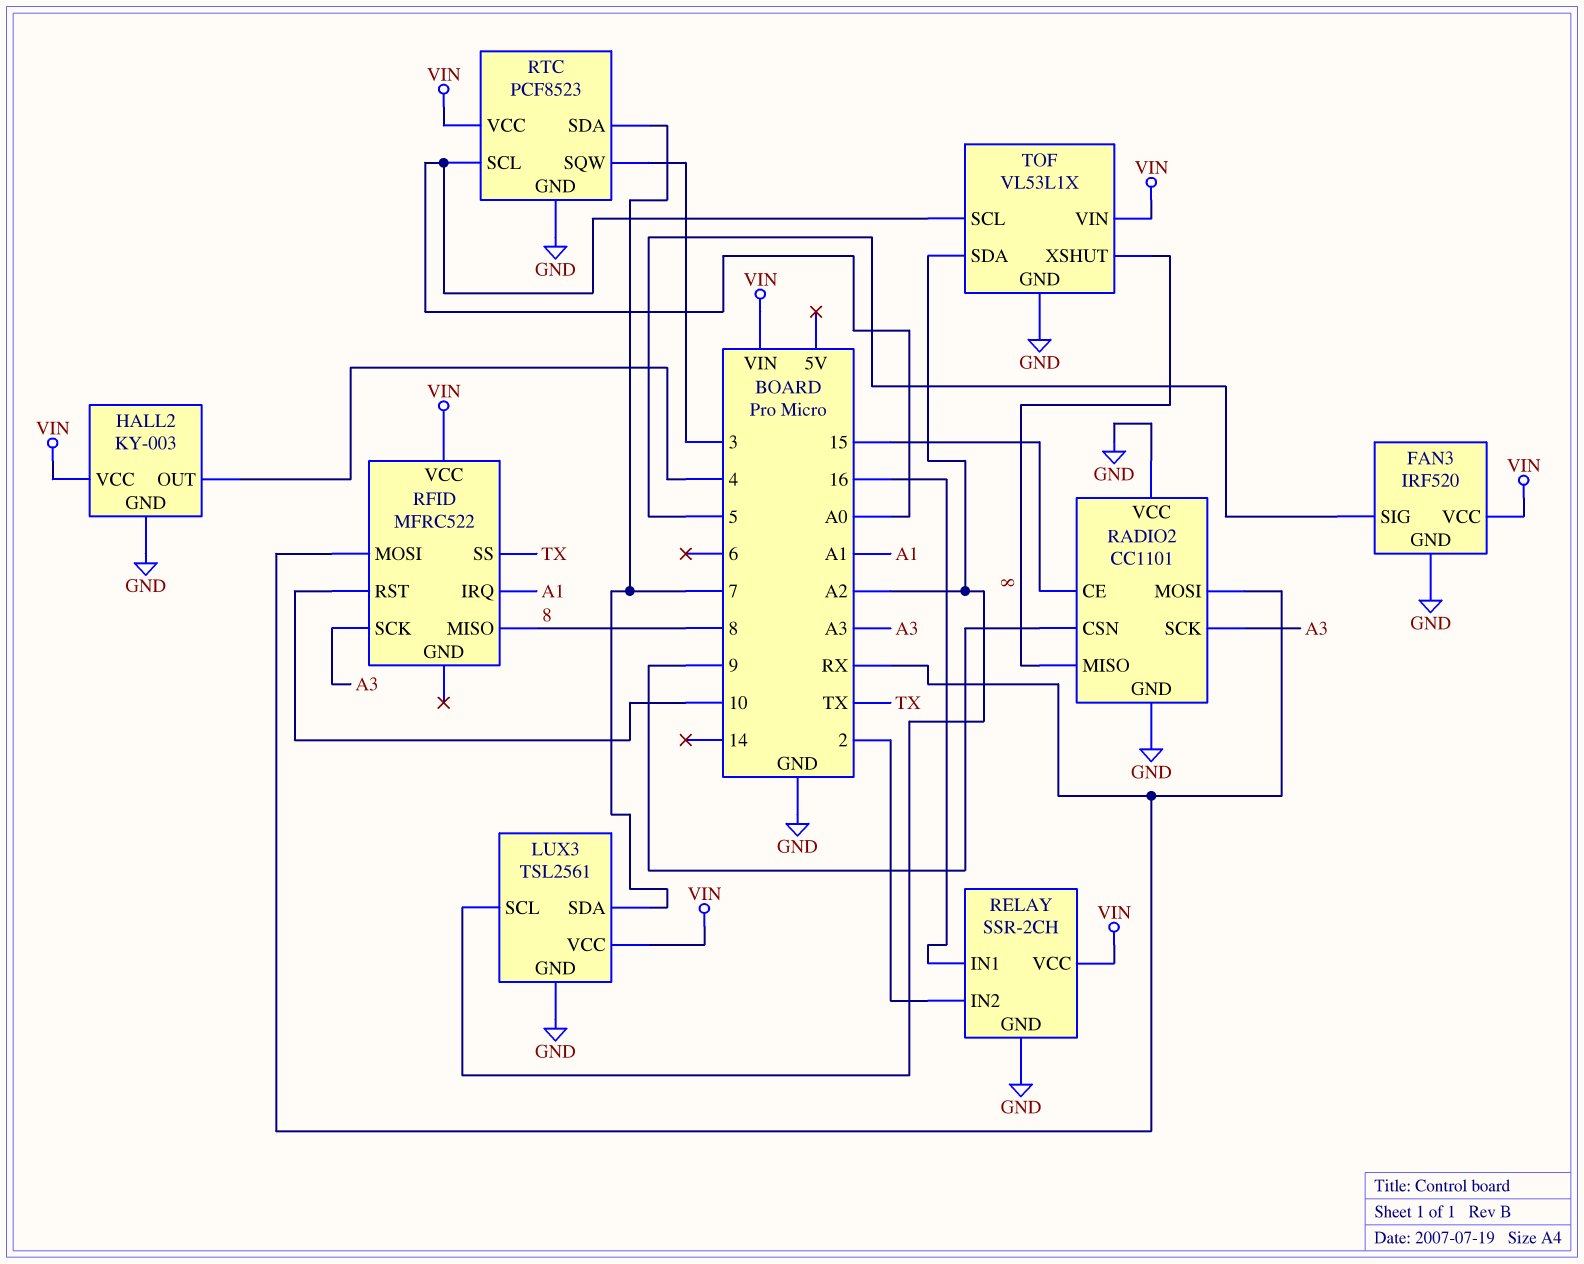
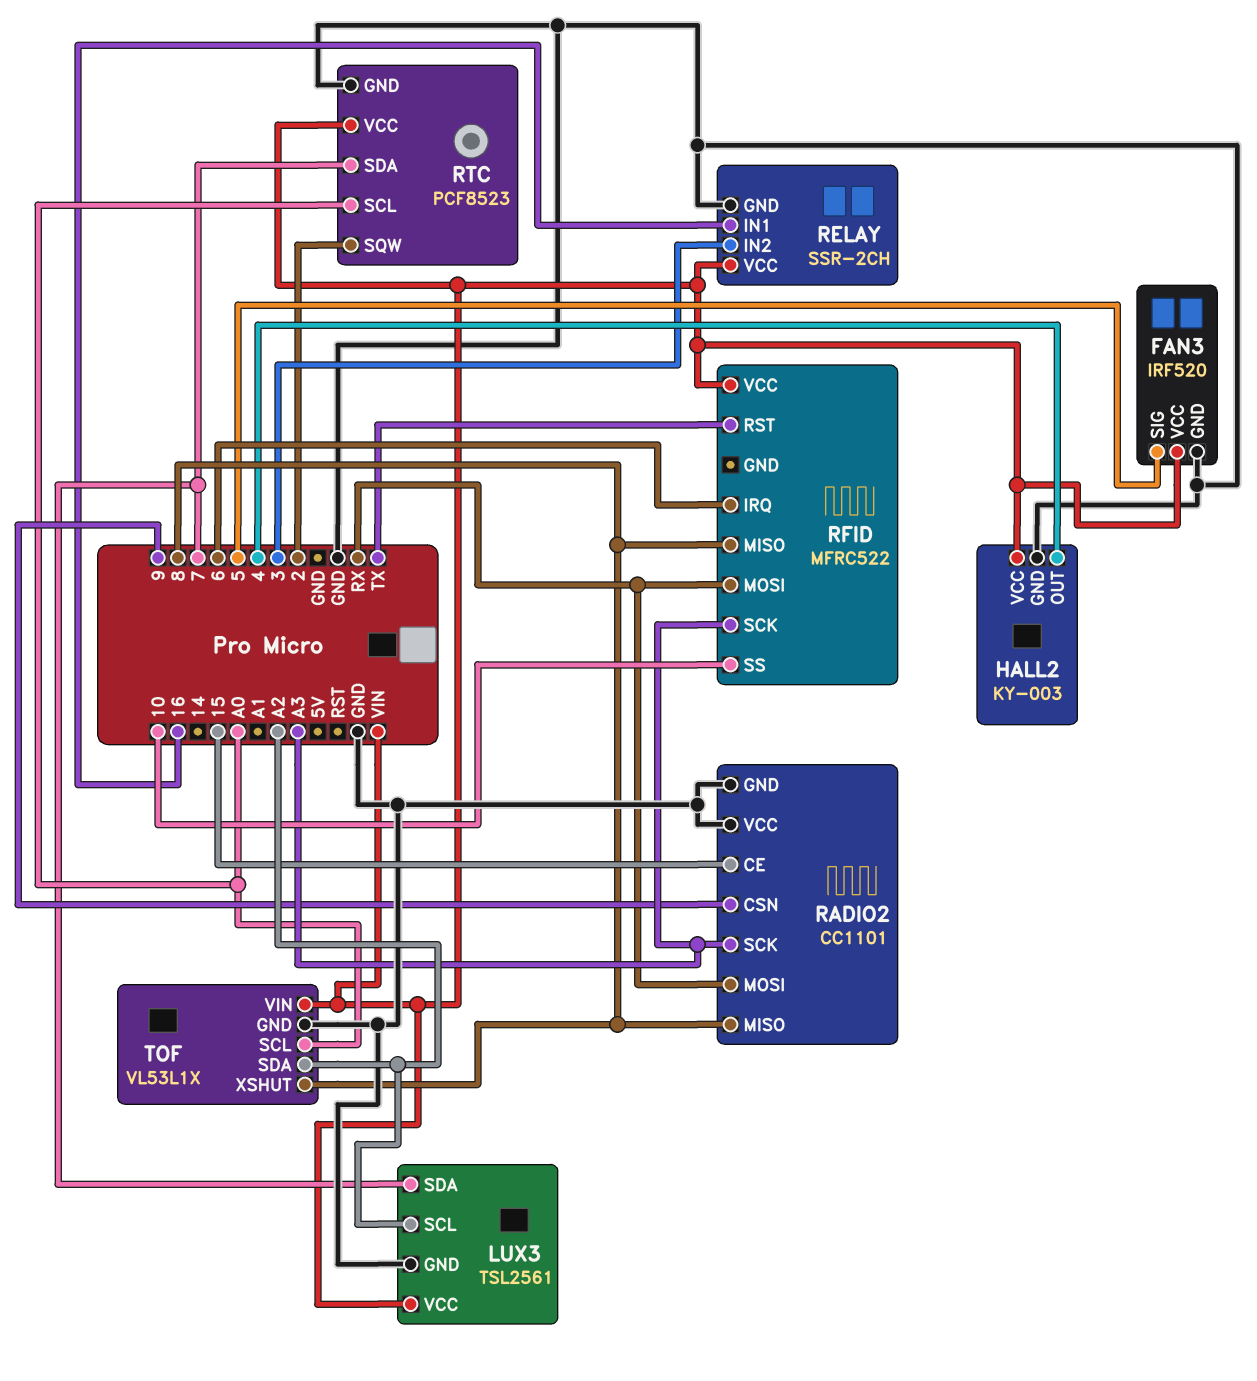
RELAY pin IN2: 2 -> 3
RFID pin IRQ: A1 -> 6
RFID pin RST: 10 -> TX
RFID pin SS: TX -> 10
RTC pin SQW: 3 -> 2

